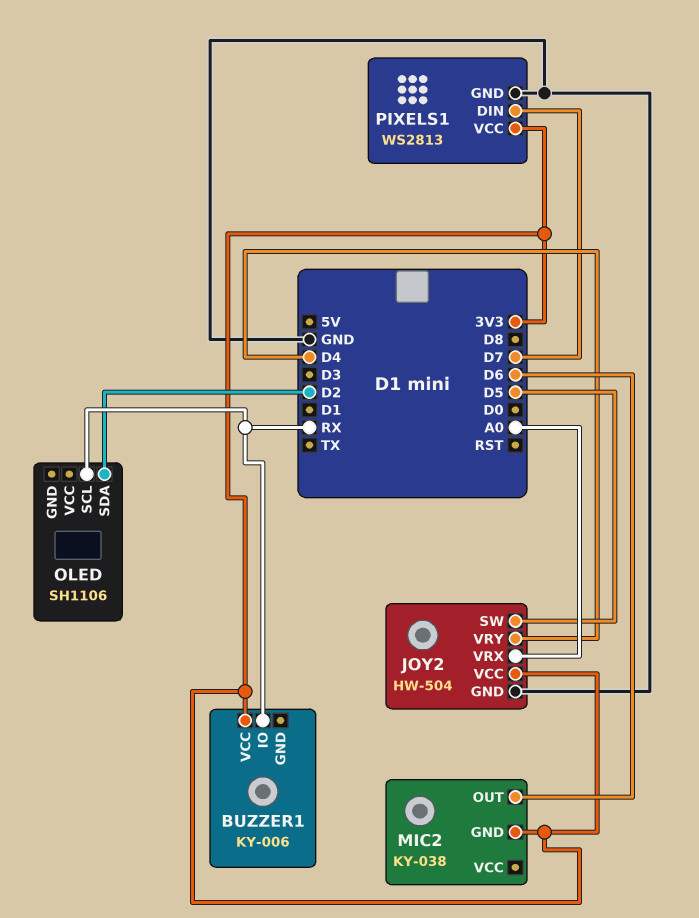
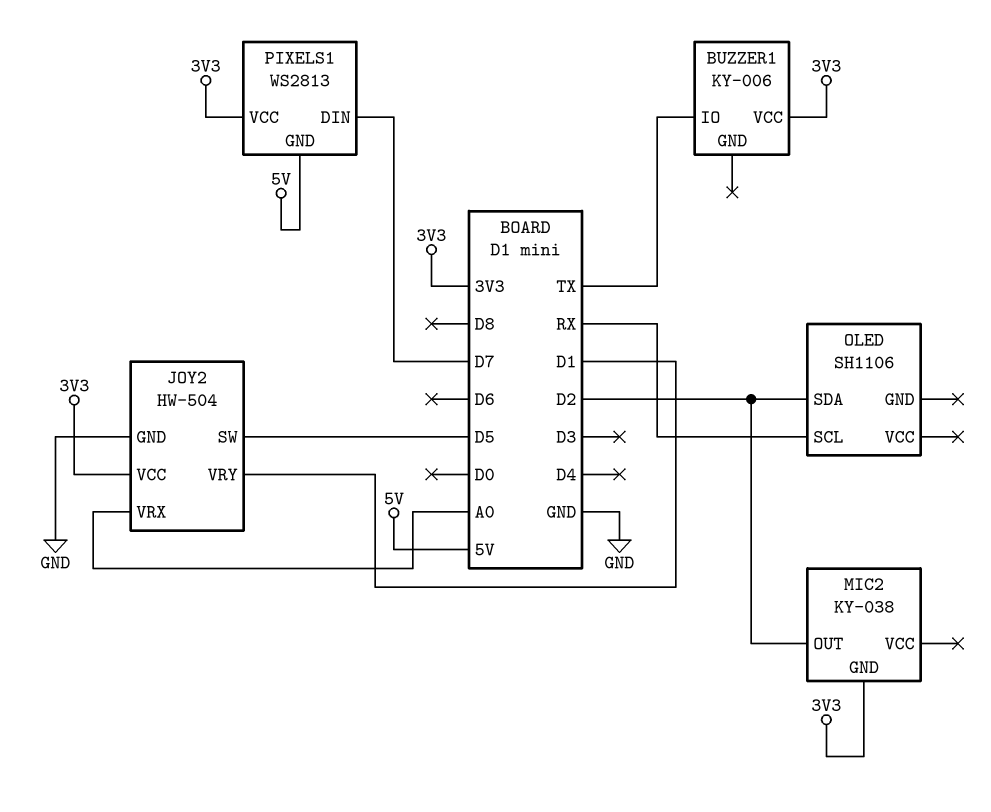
BUZZER1 pin IO: RX -> TX
JOY2 pin VRY: D4 -> D1
MIC2 pin OUT: D6 -> D2
PIXELS1 pin GND: GND -> 5V

